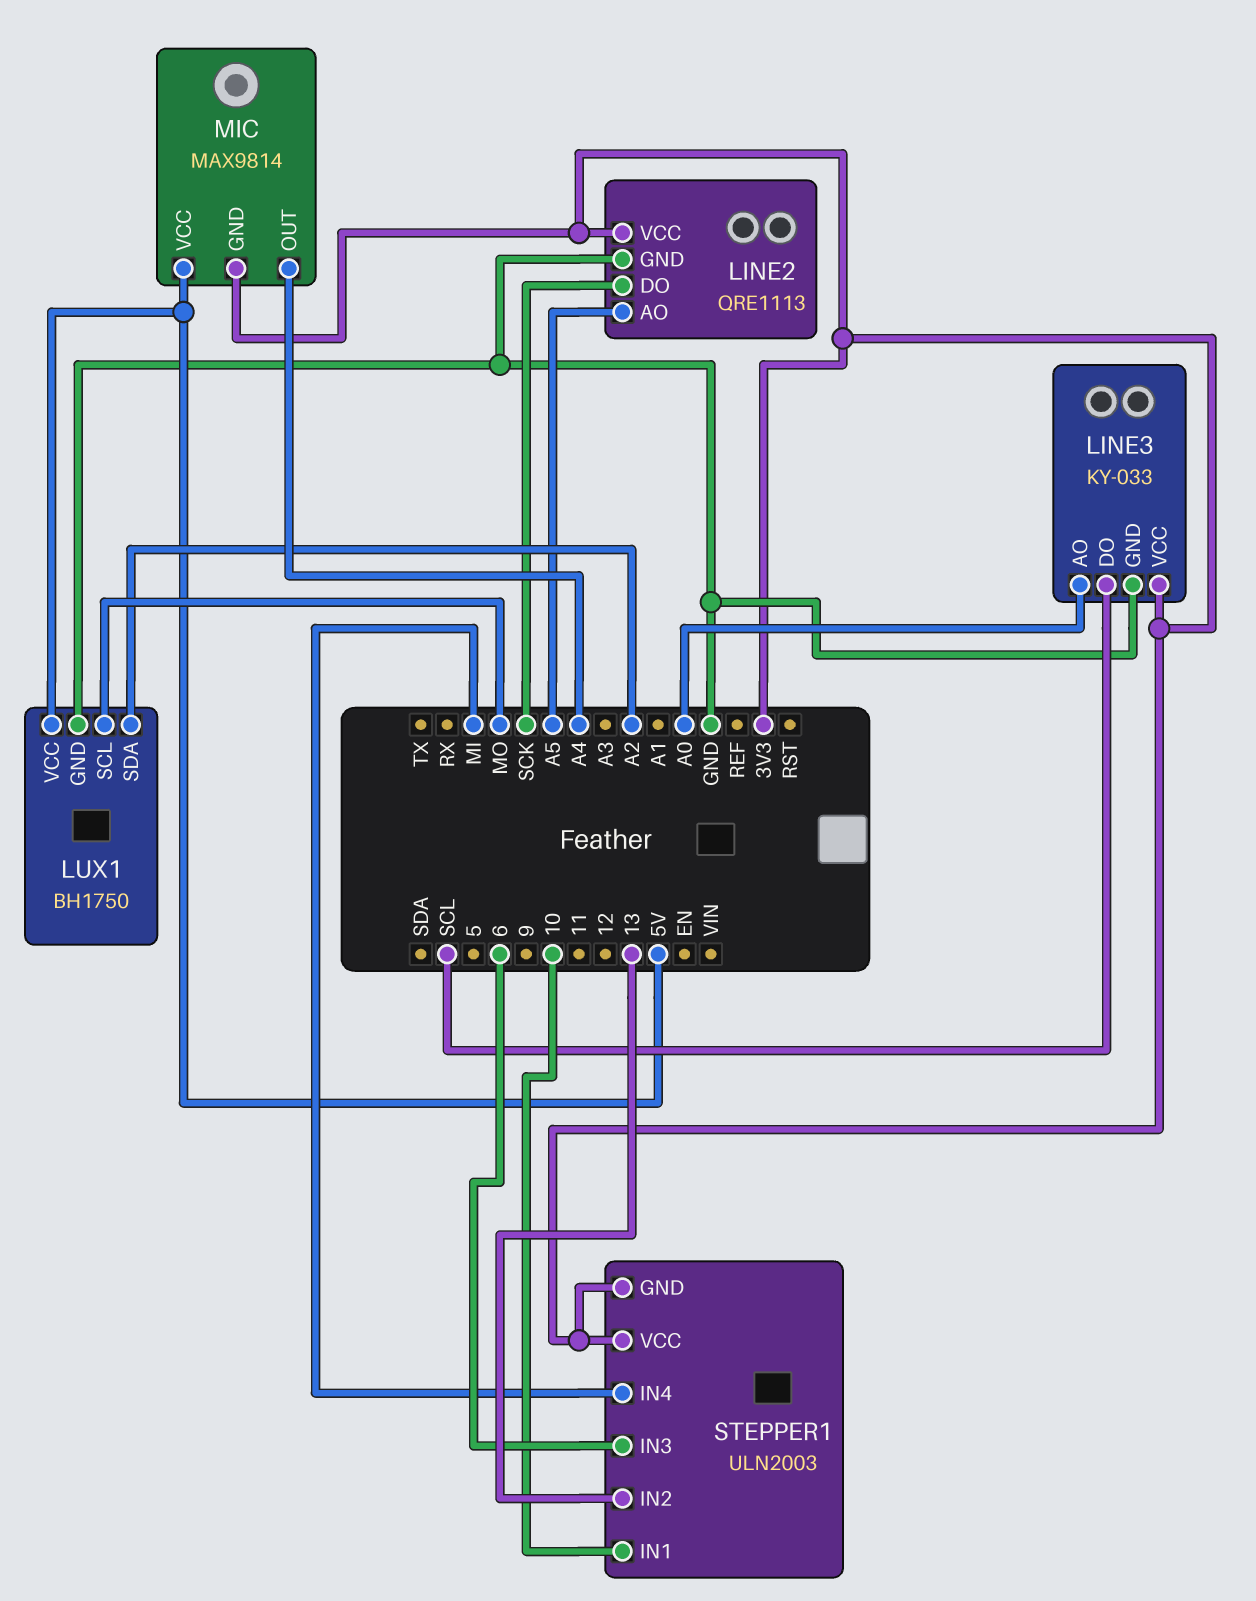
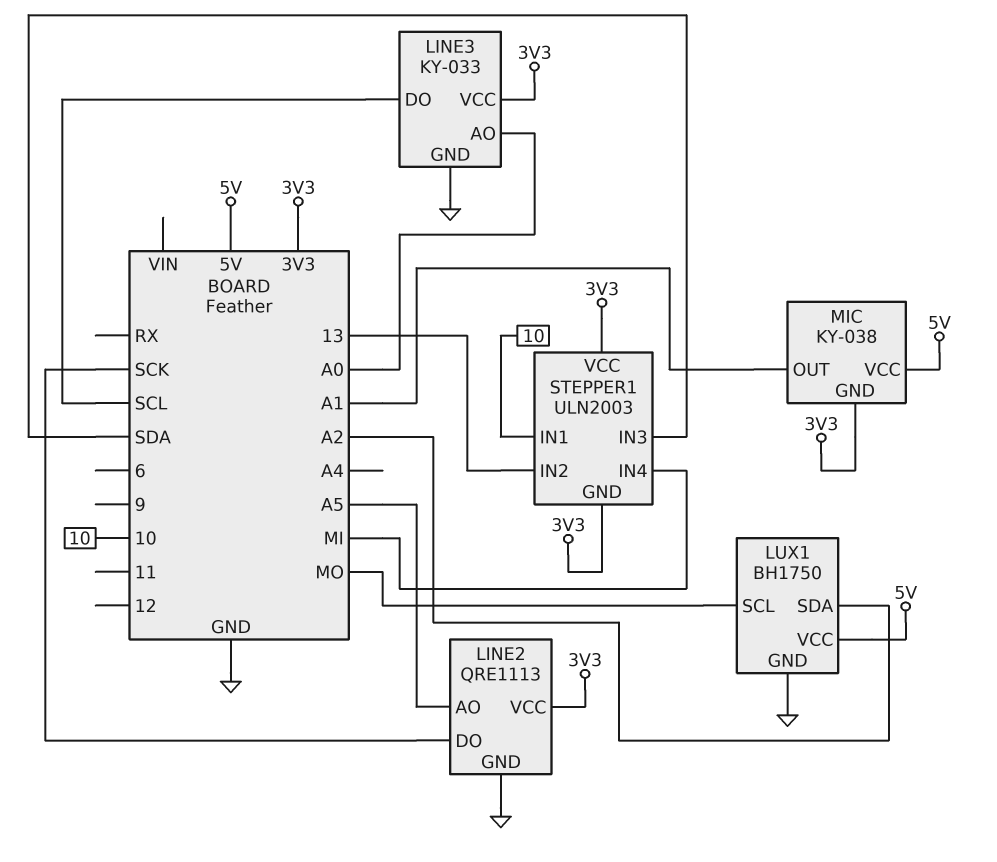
MIC: MAX9814 -> KY-038
MIC pin OUT: A4 -> A1
STEPPER1 pin IN3: 6 -> SDA

